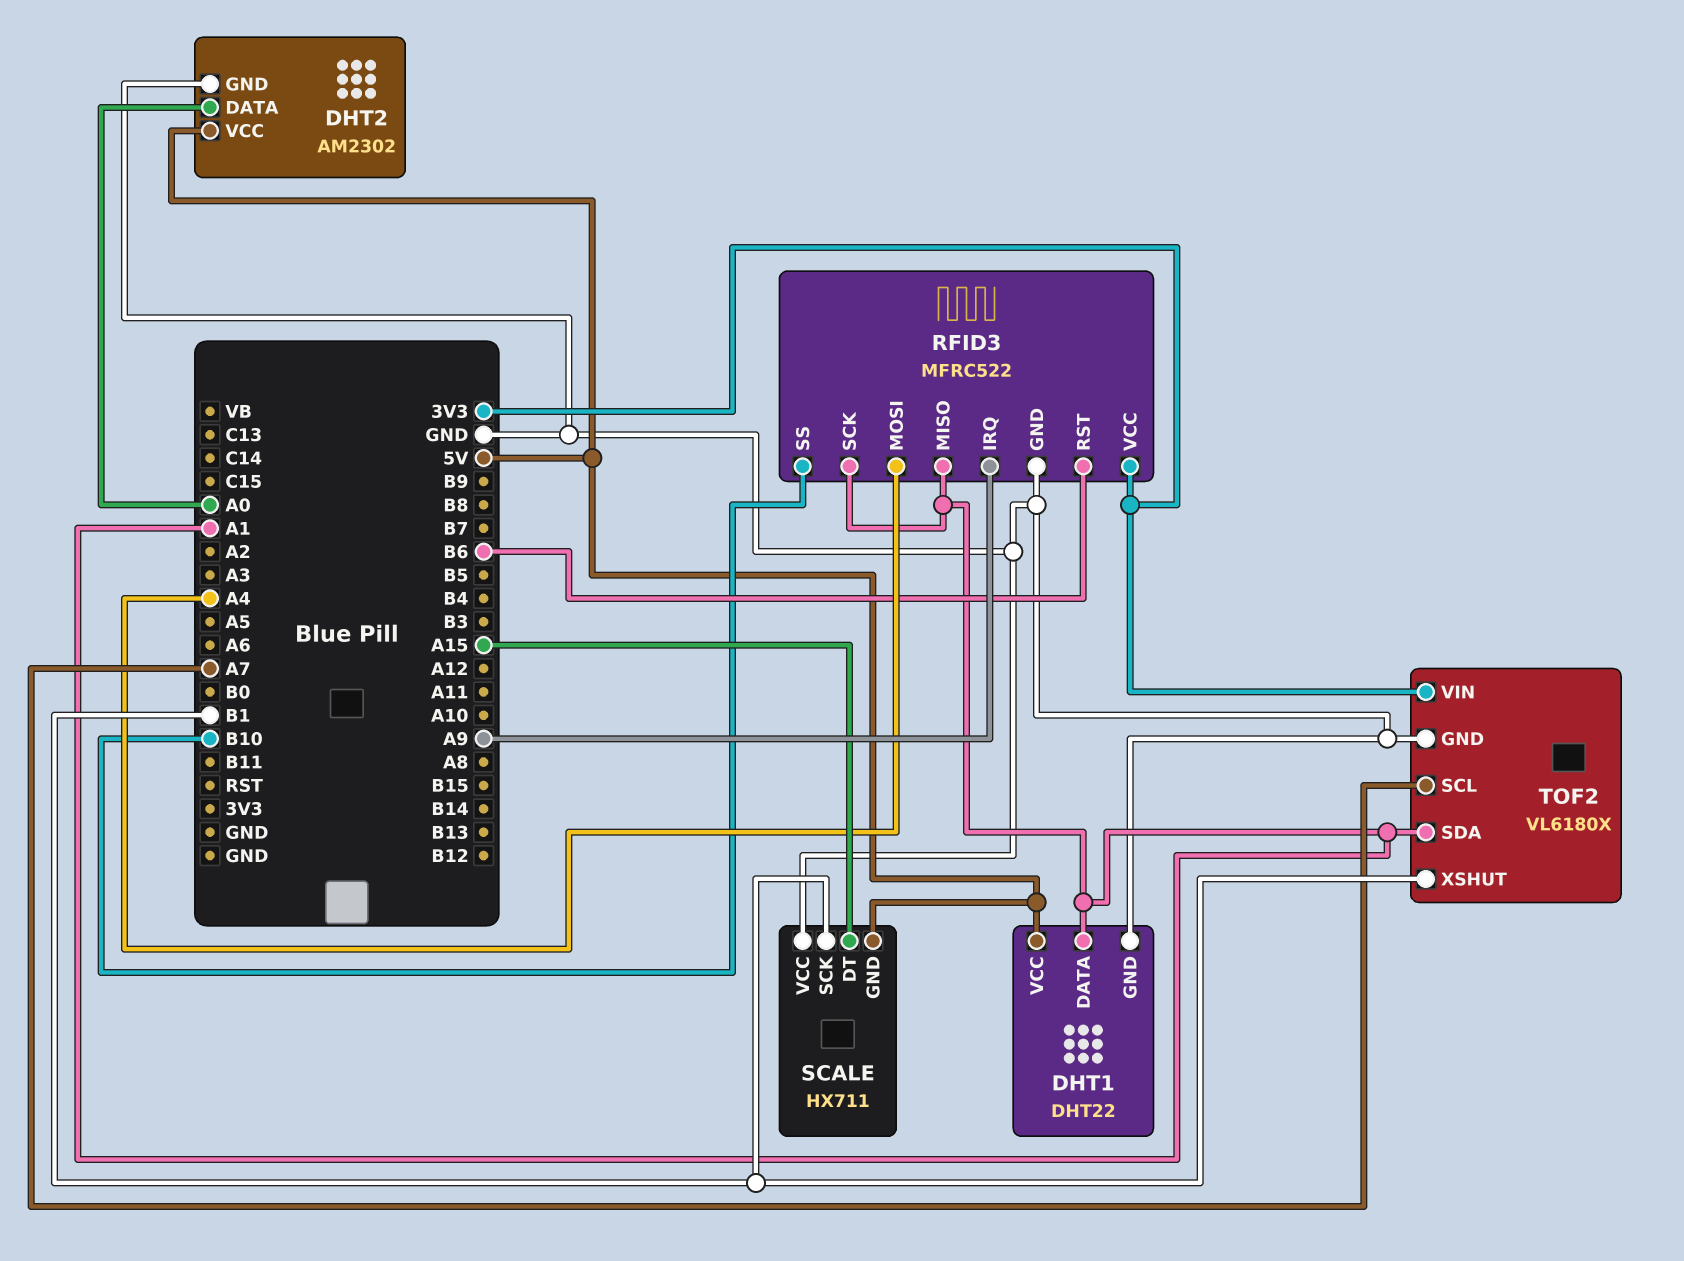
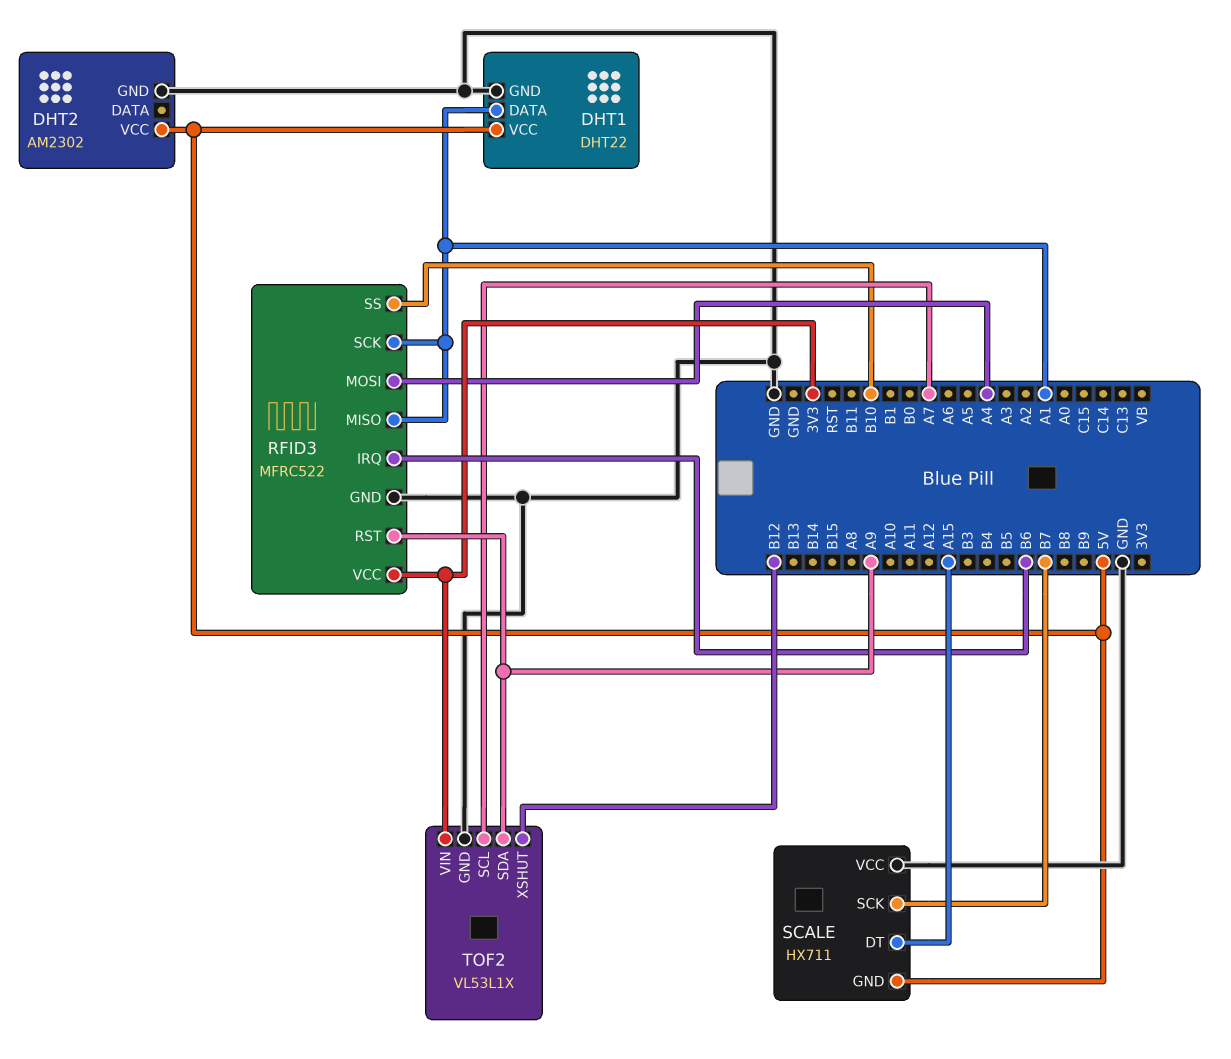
DHT2 pin DATA: A0 -> none
RFID3 pin IRQ: A9 -> B6
RFID3 pin RST: B6 -> A9
SCALE pin SCK: B1 -> B7
TOF2: VL6180X -> VL53L1X
TOF2 pin SDA: A1 -> A9
TOF2 pin XSHUT: B1 -> B12

